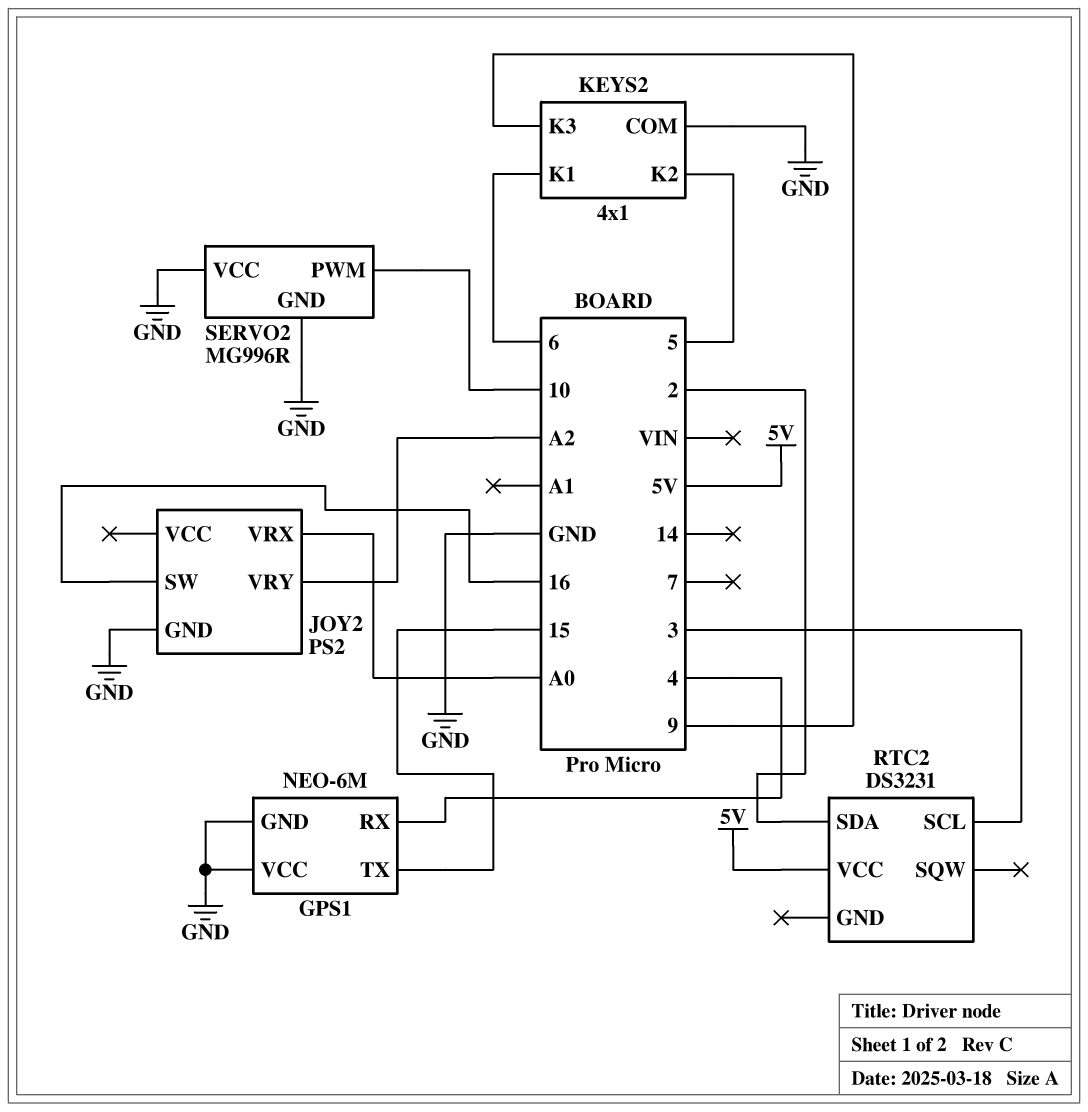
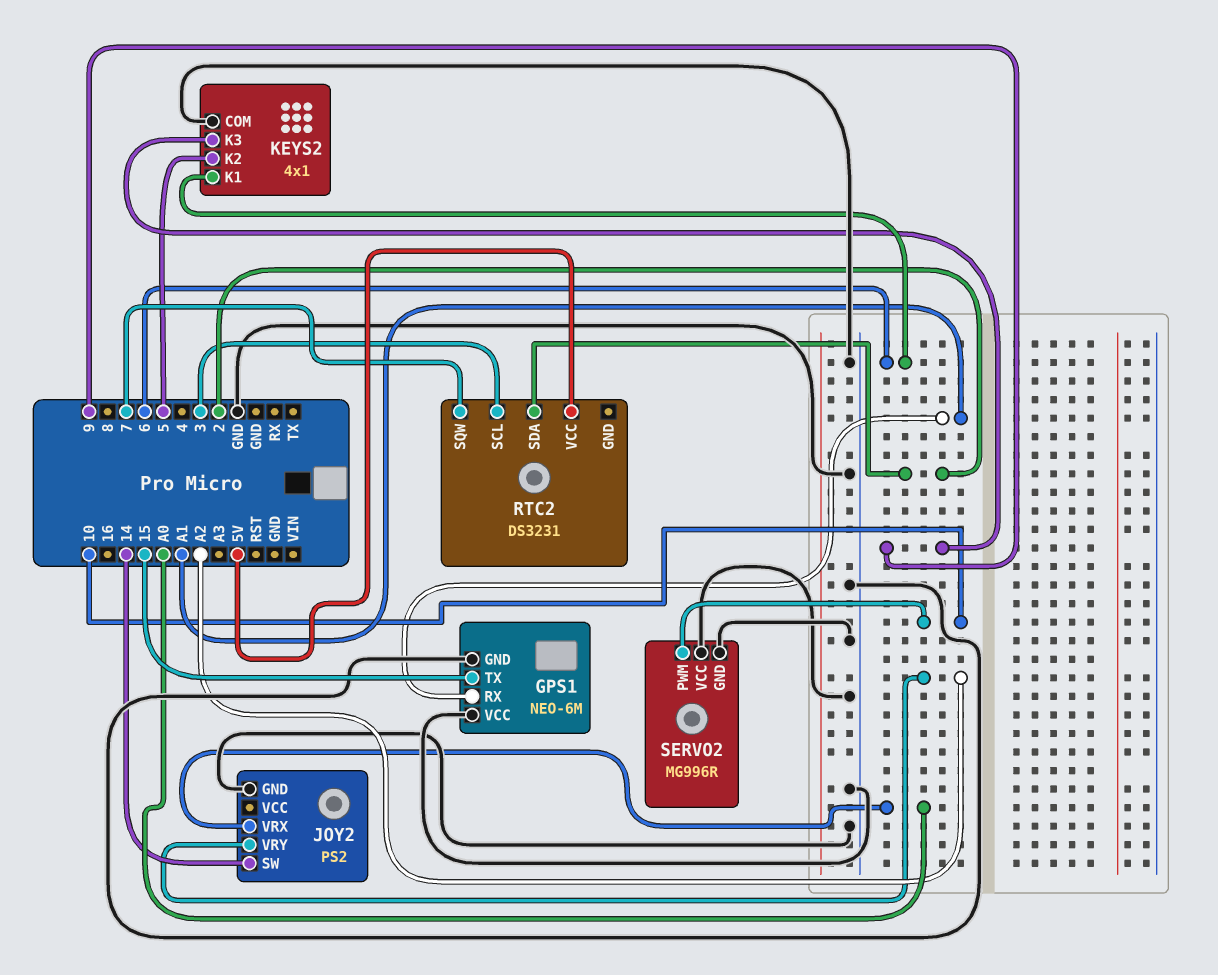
GPS1 pin RX: 4 -> A1
JOY2 pin SW: 16 -> 14
RTC2 pin SQW: none -> 7

